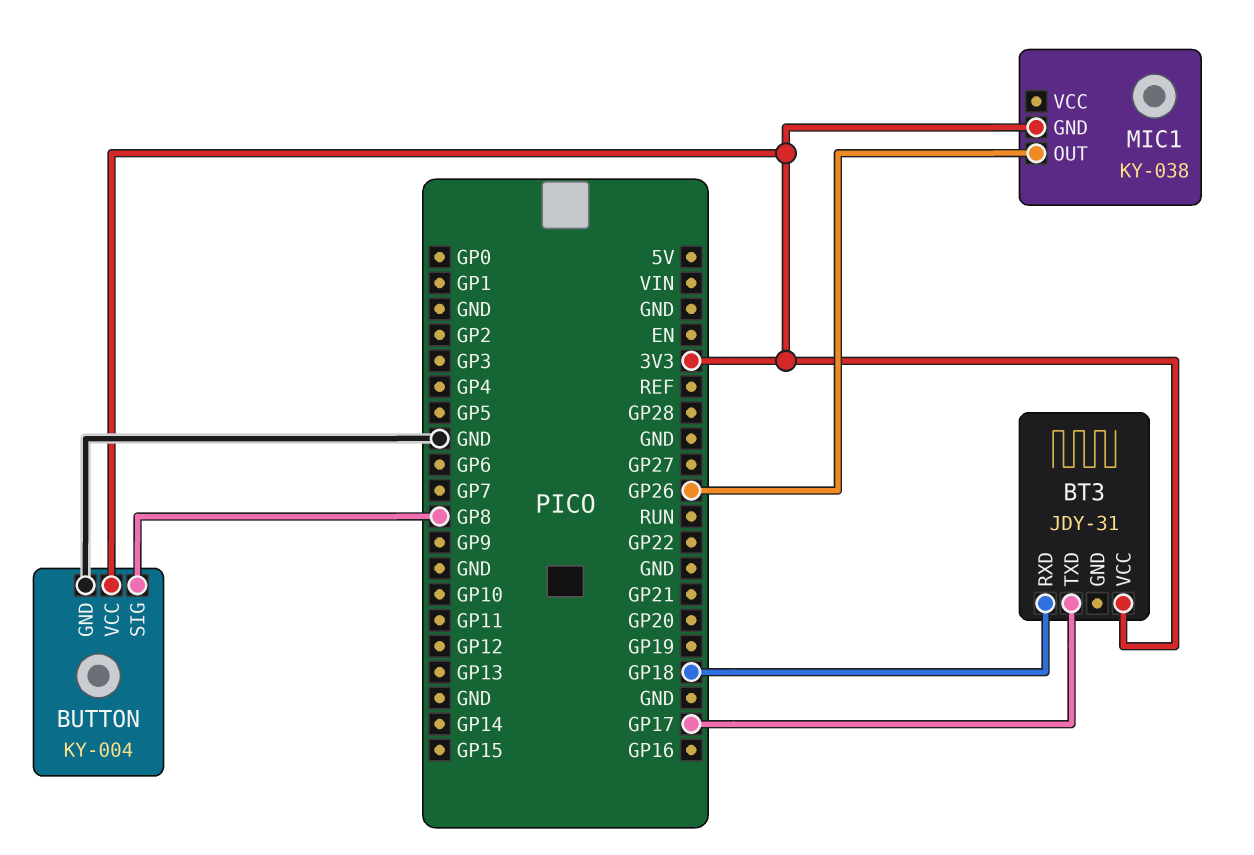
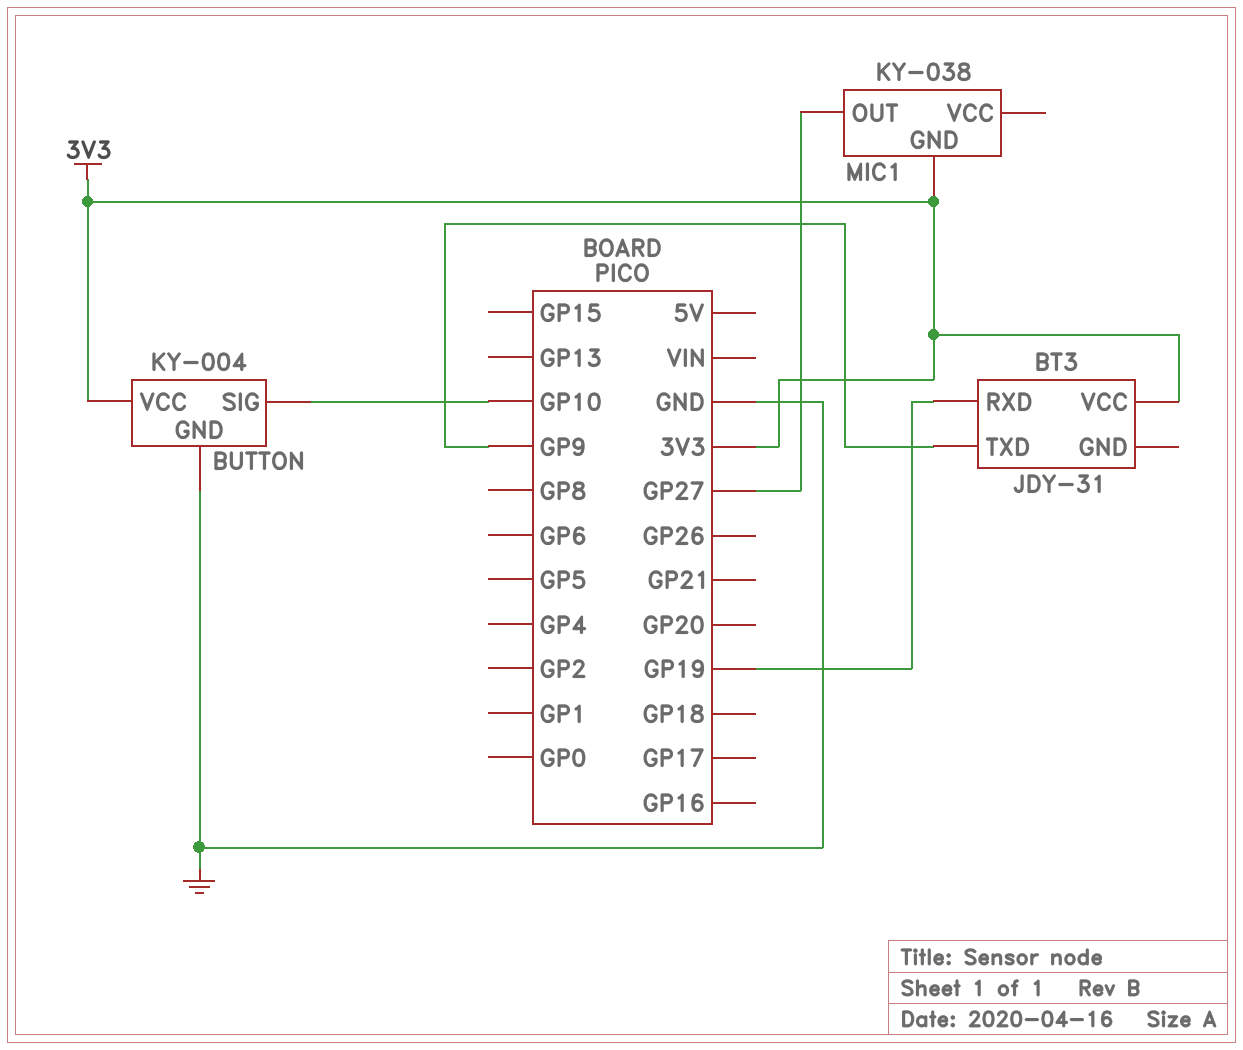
BT3 pin RXD: GP18 -> GP19
BT3 pin TXD: GP17 -> GP9
BUTTON pin SIG: GP8 -> GP10
MIC1 pin OUT: GP26 -> GP27

